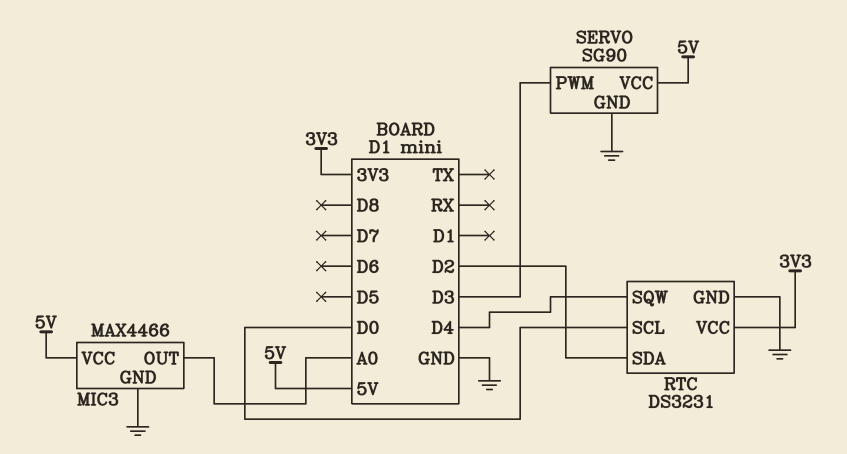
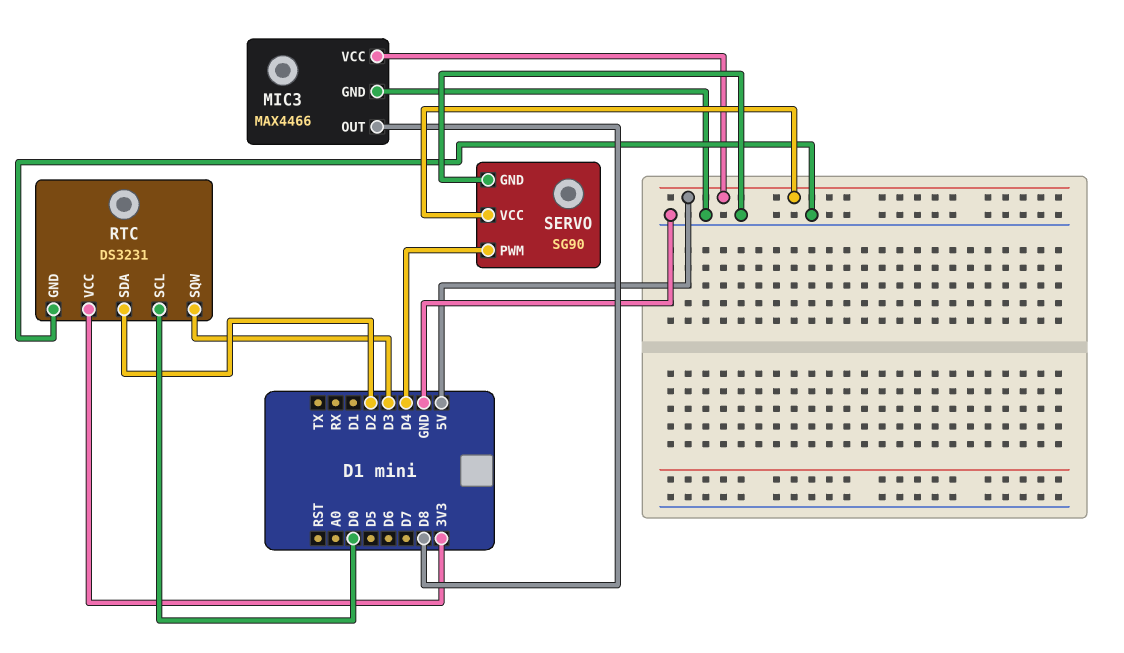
MIC3 pin OUT: A0 -> D8
RTC pin SQW: D4 -> D3
SERVO pin PWM: D3 -> D4

